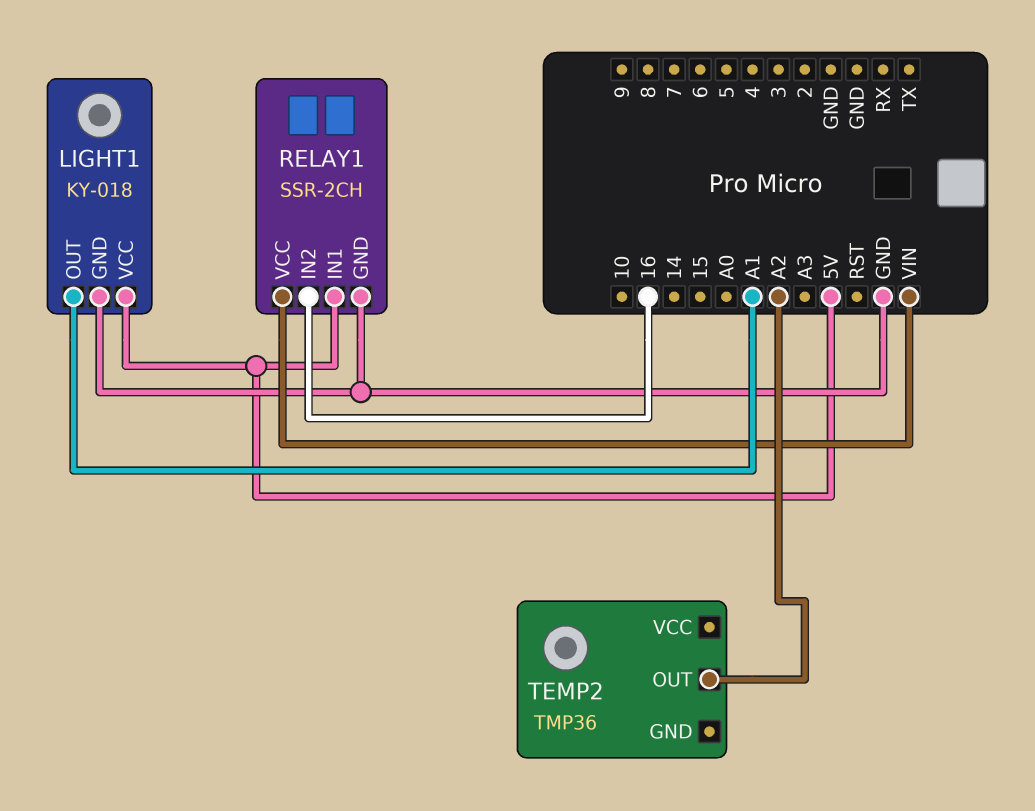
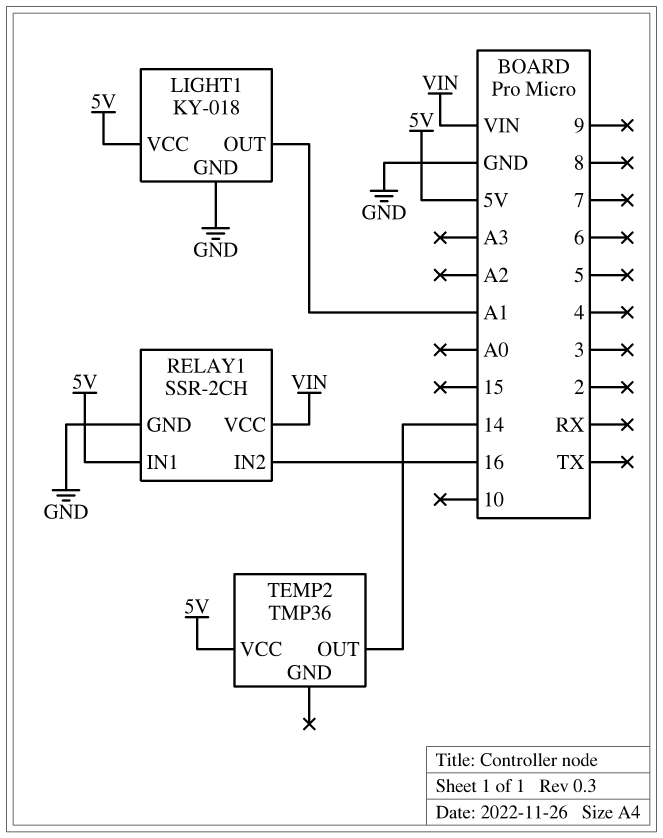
TEMP2 pin OUT: A2 -> 14
TEMP2 pin VCC: none -> 5V

